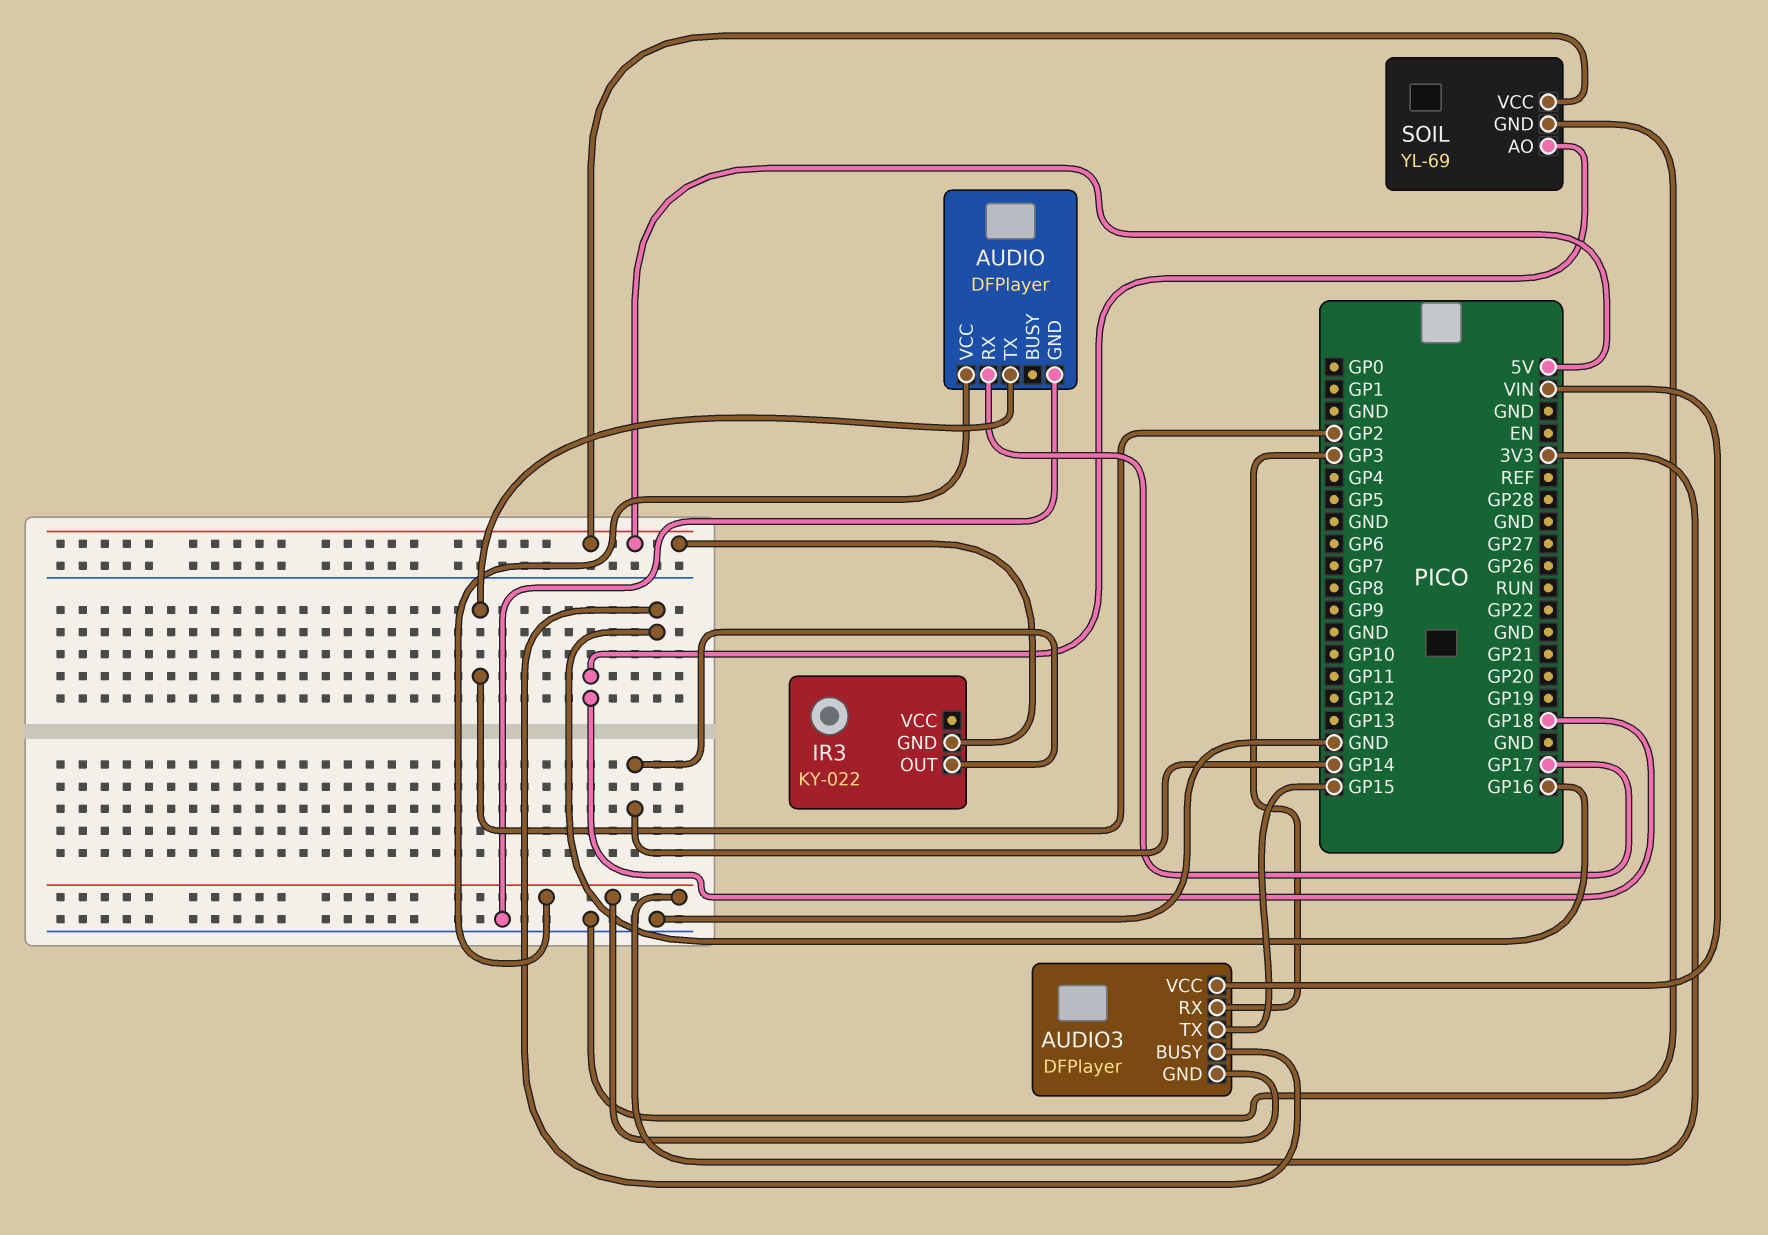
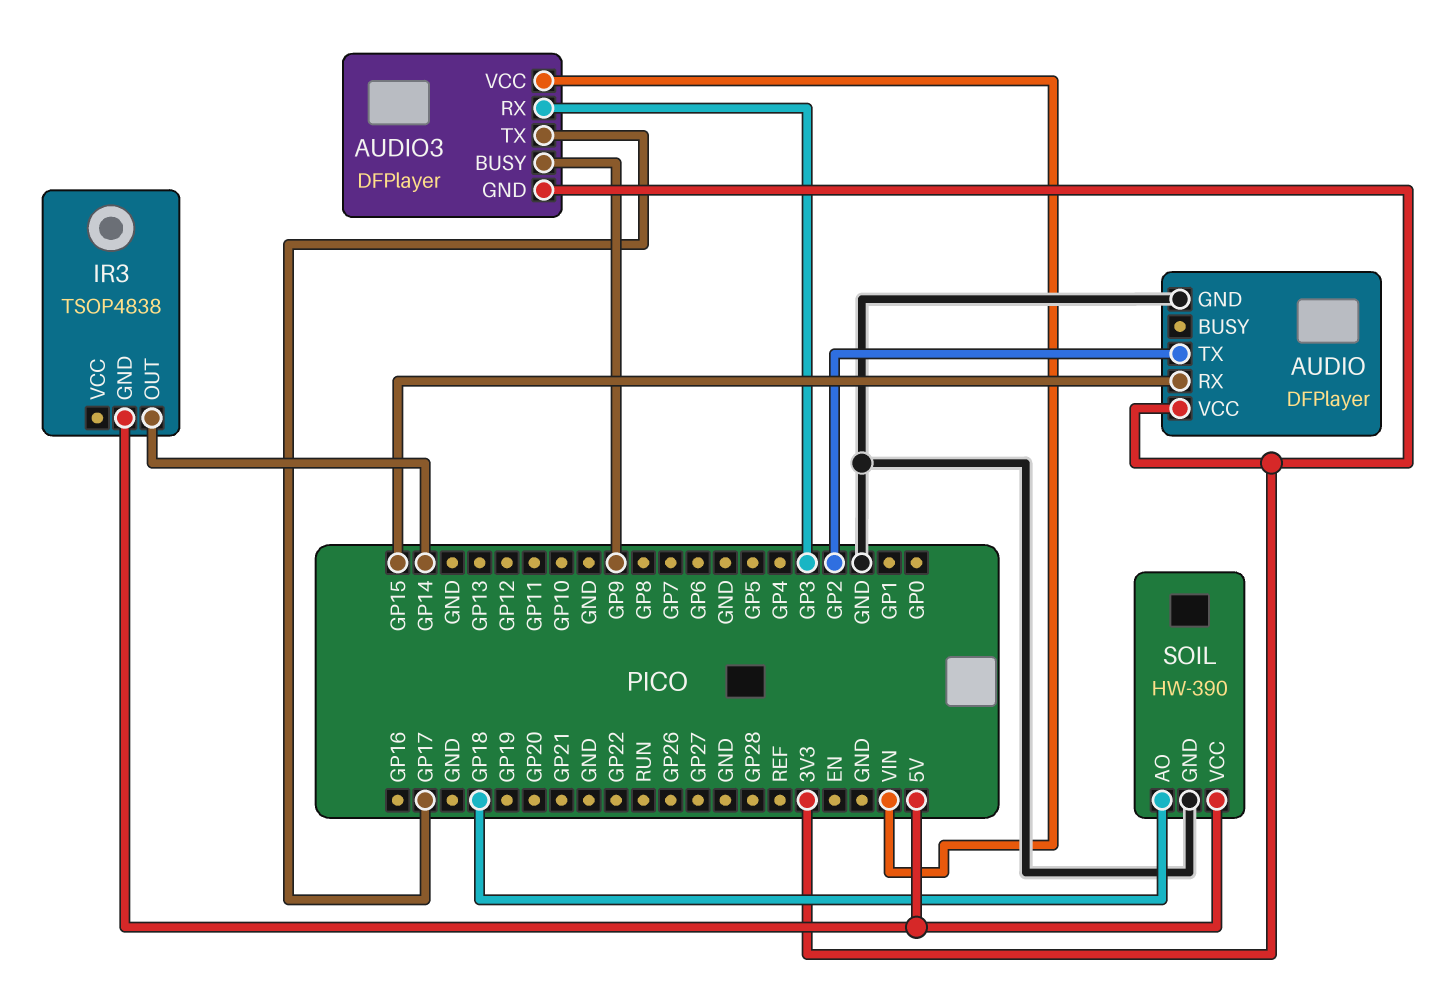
AUDIO pin RX: GP17 -> GP15
AUDIO3 pin BUSY: GP16 -> GP9
AUDIO3 pin TX: GP15 -> GP17
IR3: KY-022 -> TSOP4838
SOIL: YL-69 -> HW-390

